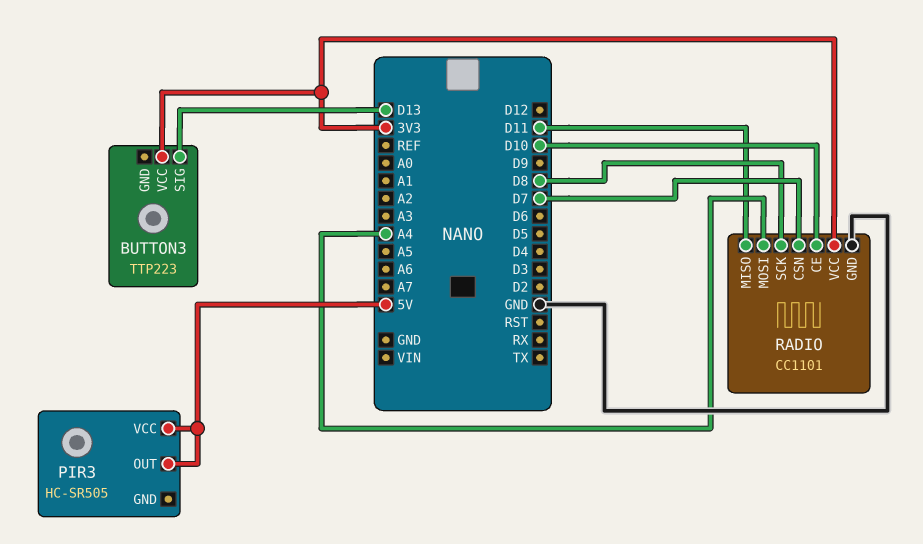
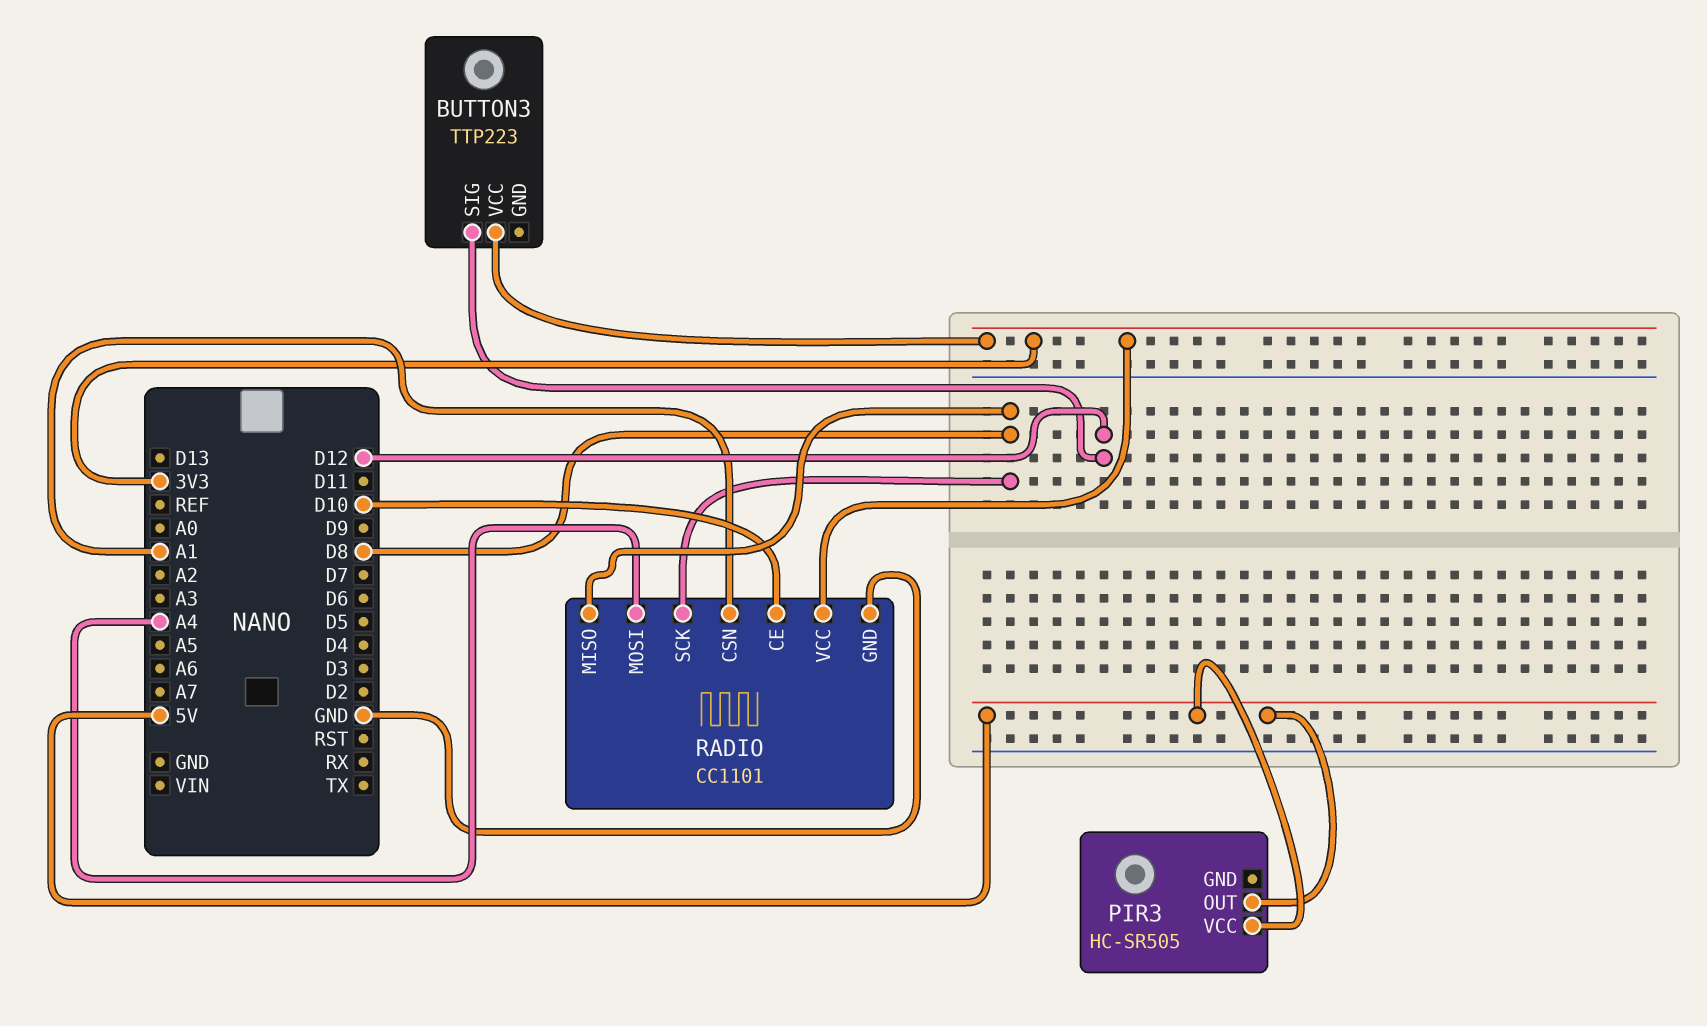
BUTTON3 pin SIG: D13 -> D12
RADIO pin CSN: D7 -> A1
RADIO pin MISO: D11 -> D8

